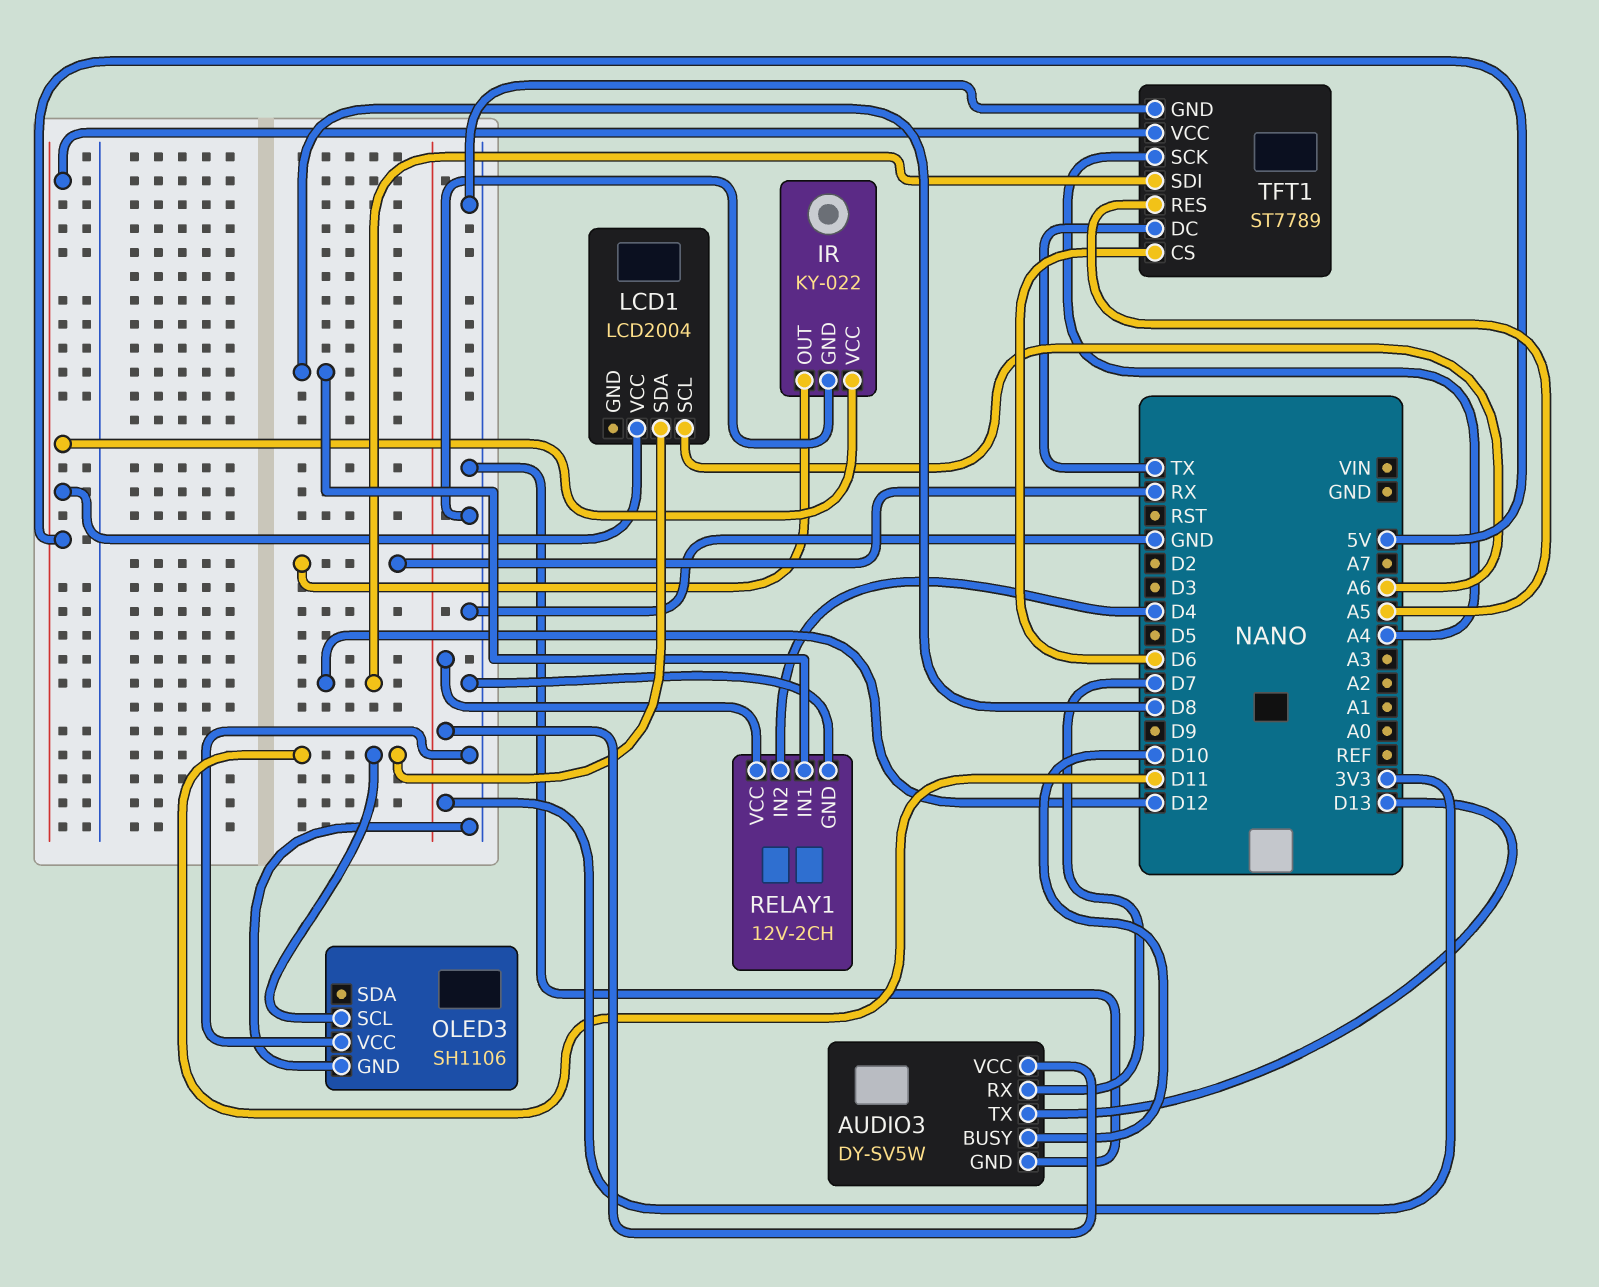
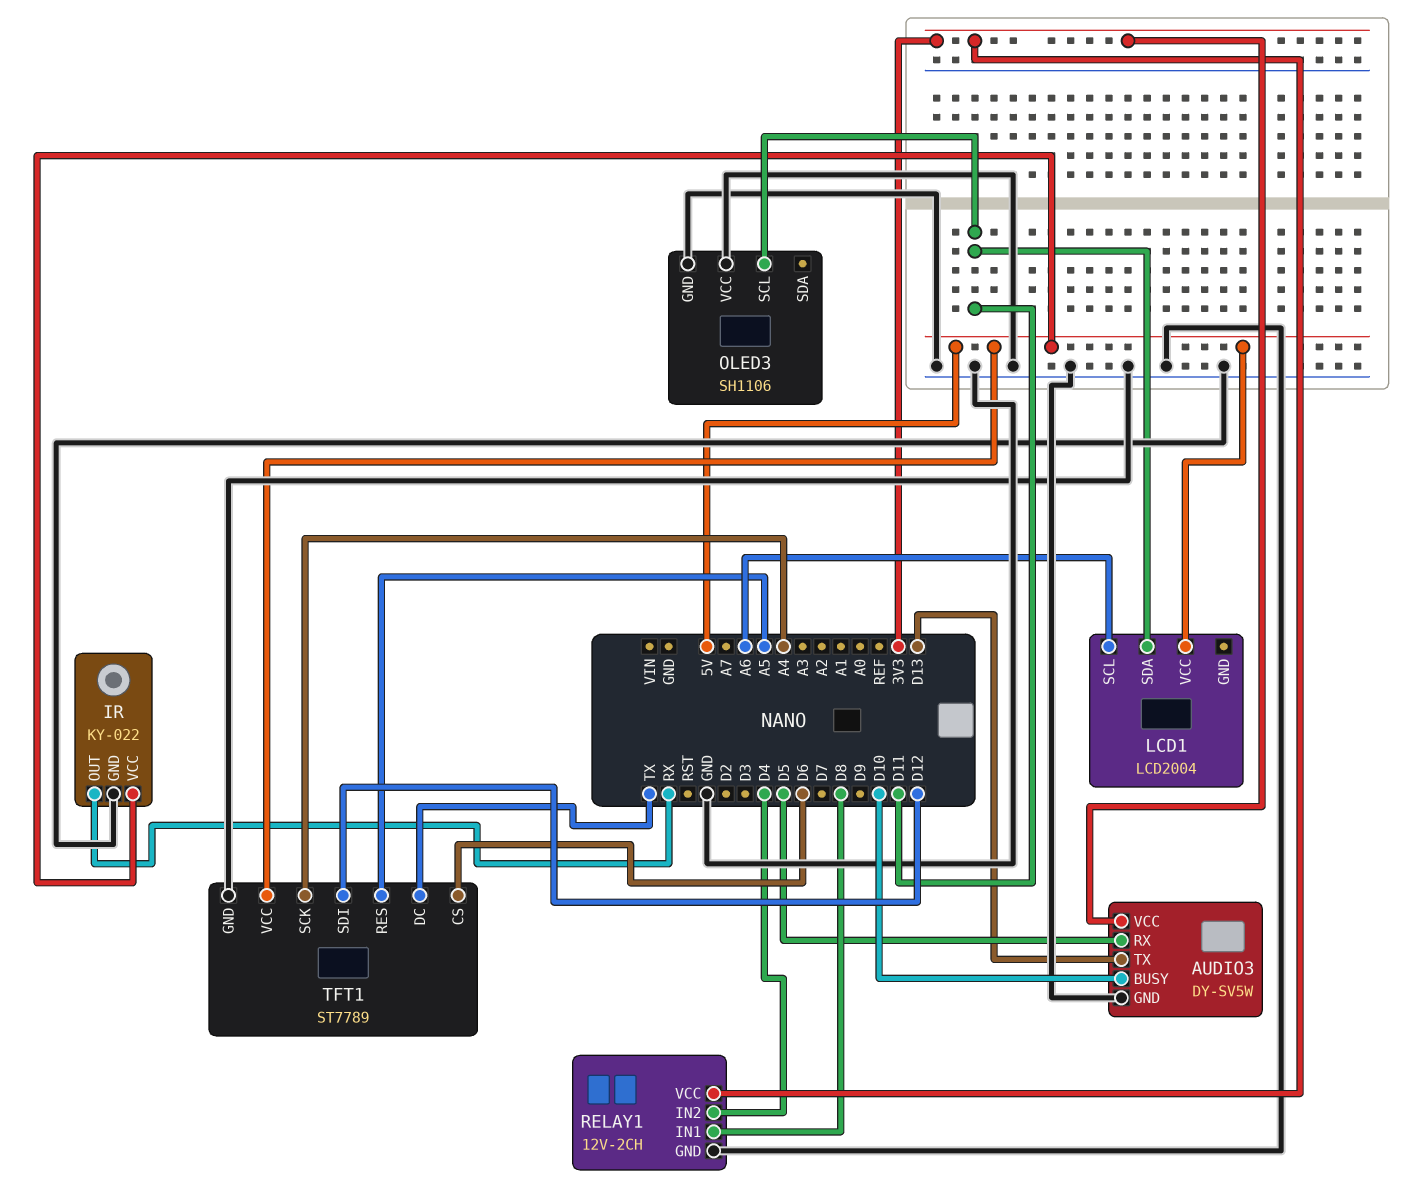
AUDIO3 pin RX: D7 -> D5

